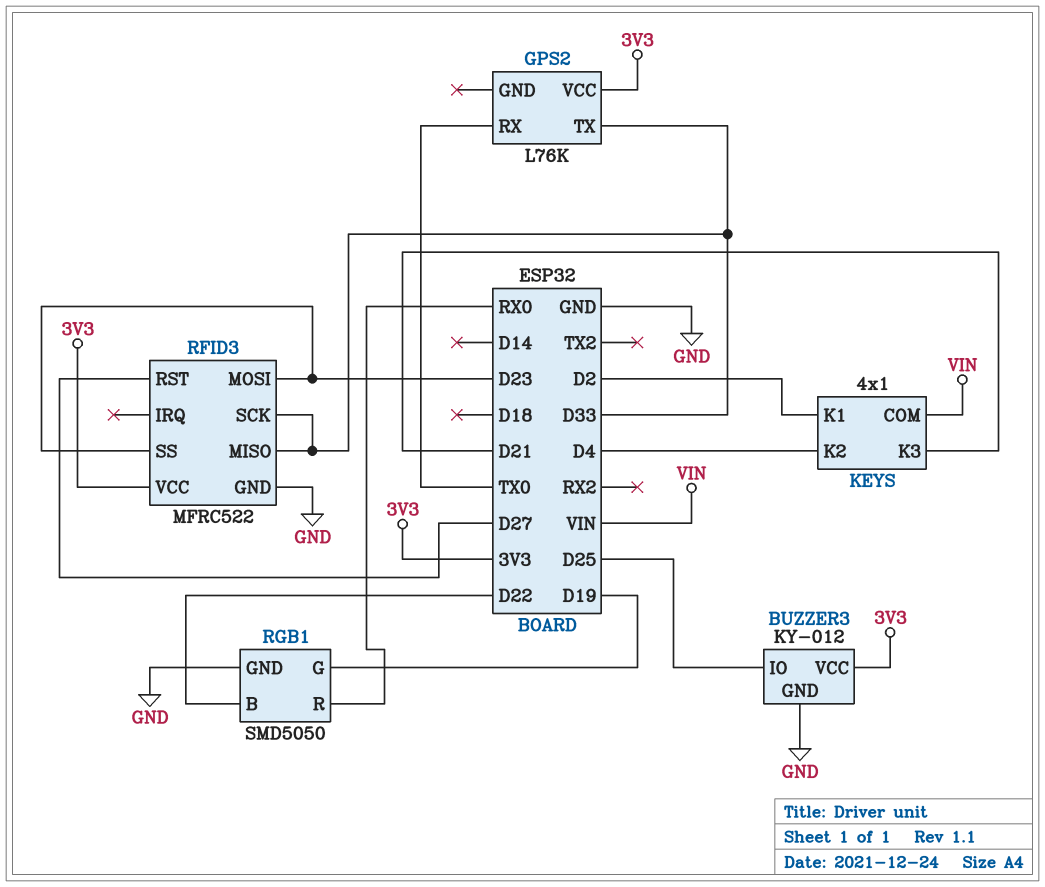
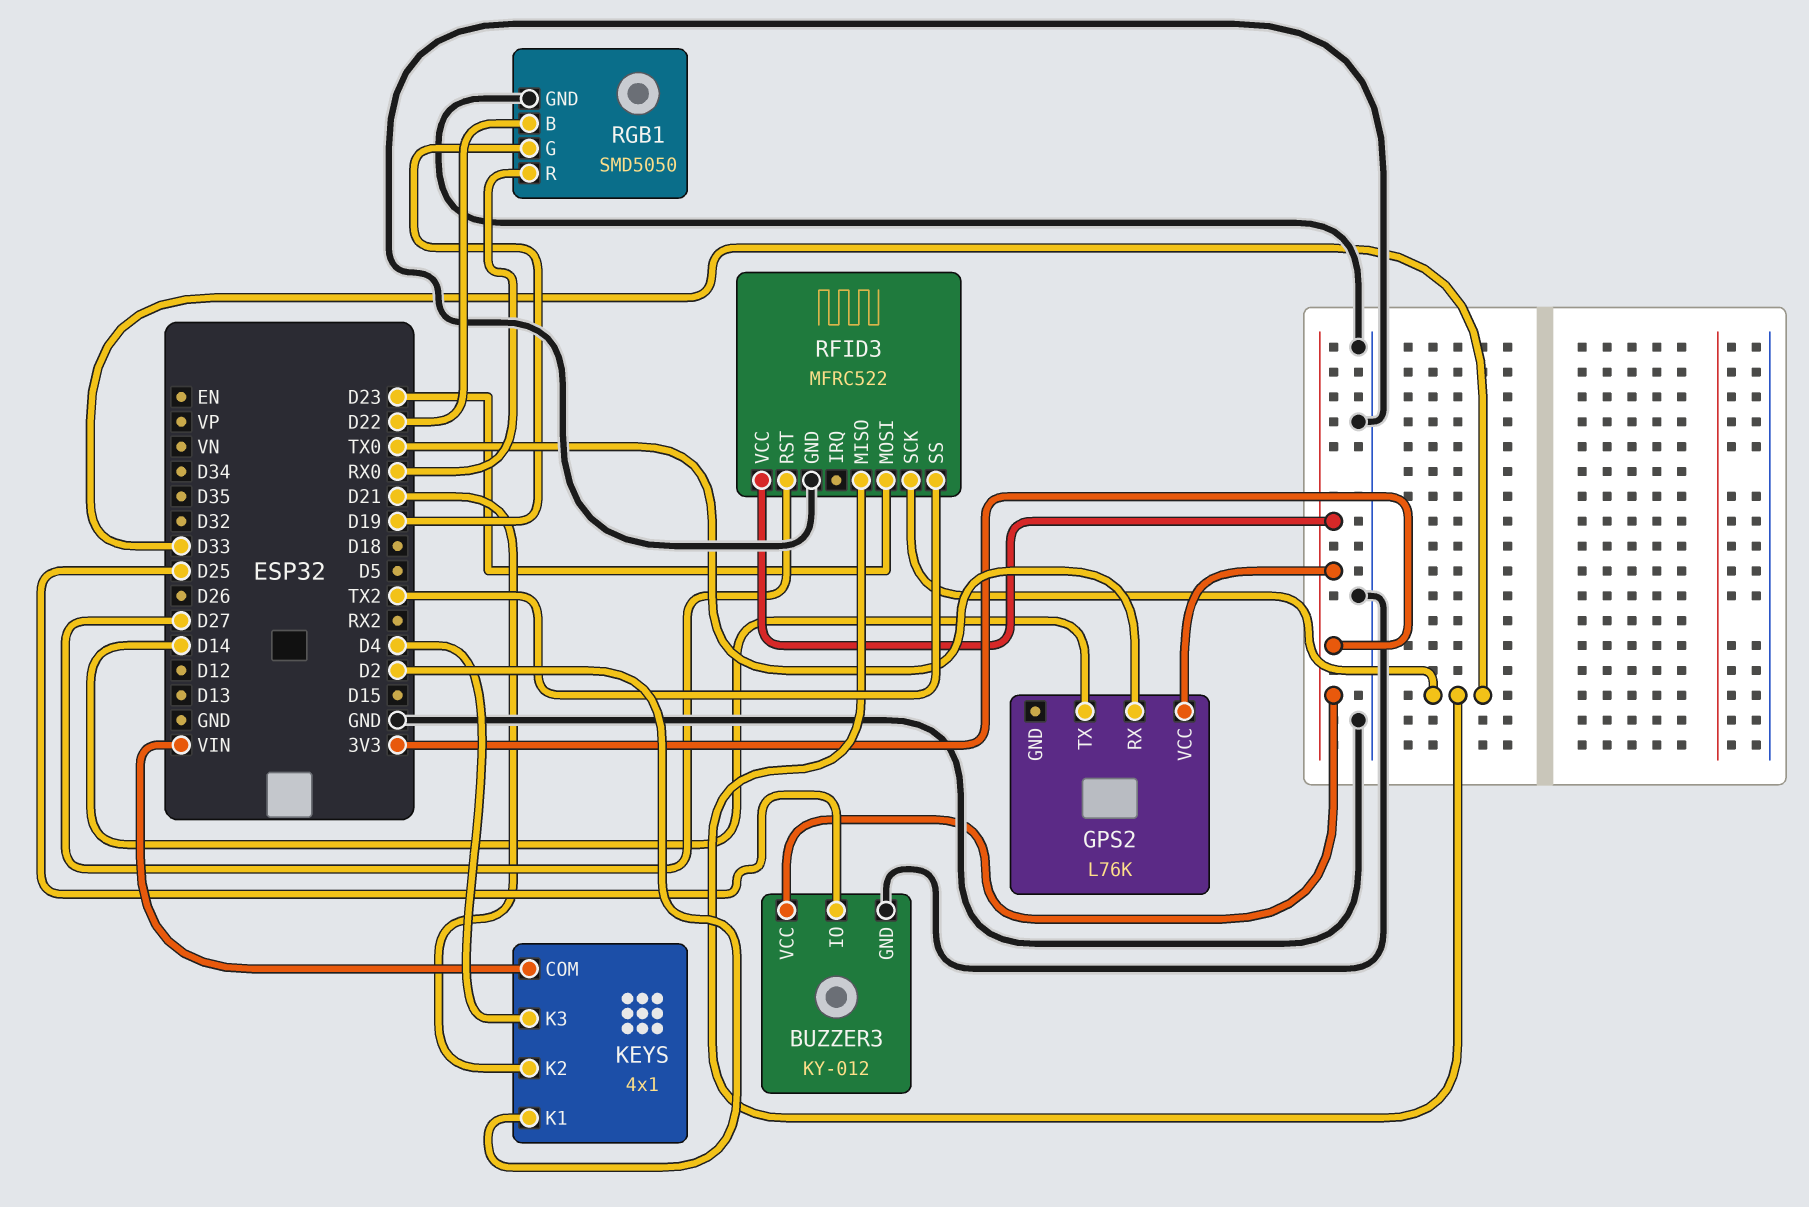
GPS2 pin TX: D33 -> D14
KEYS pin K2: D4 -> D21
KEYS pin K3: D21 -> D4
RFID3 pin SS: D23 -> TX2

